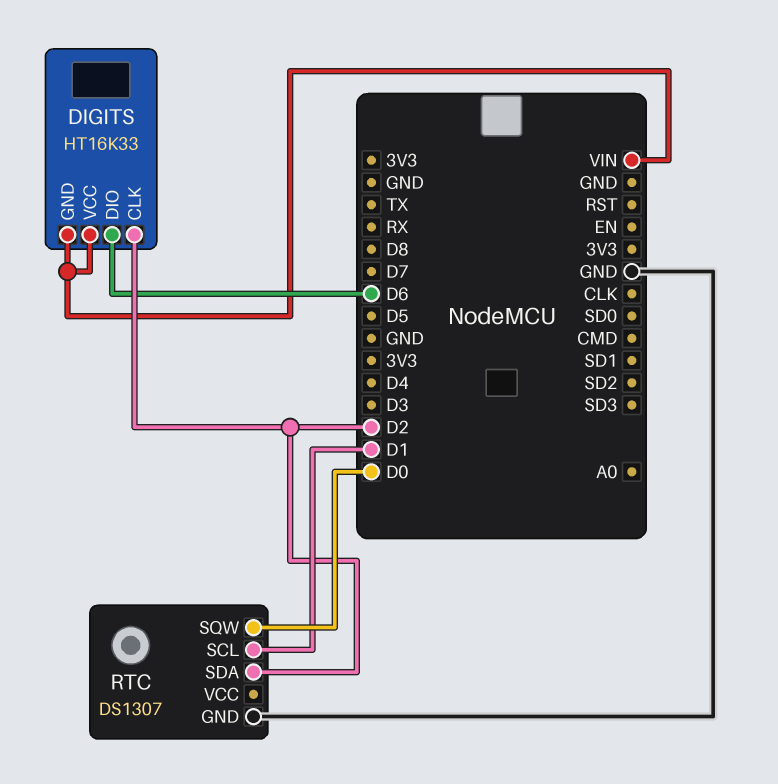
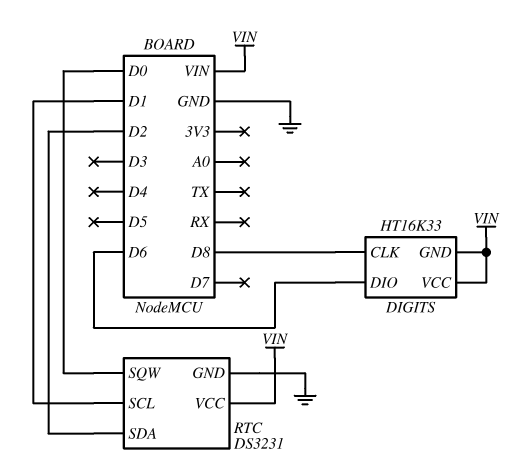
DIGITS pin CLK: D2 -> D8
RTC: DS1307 -> DS3231
RTC pin VCC: none -> VIN

